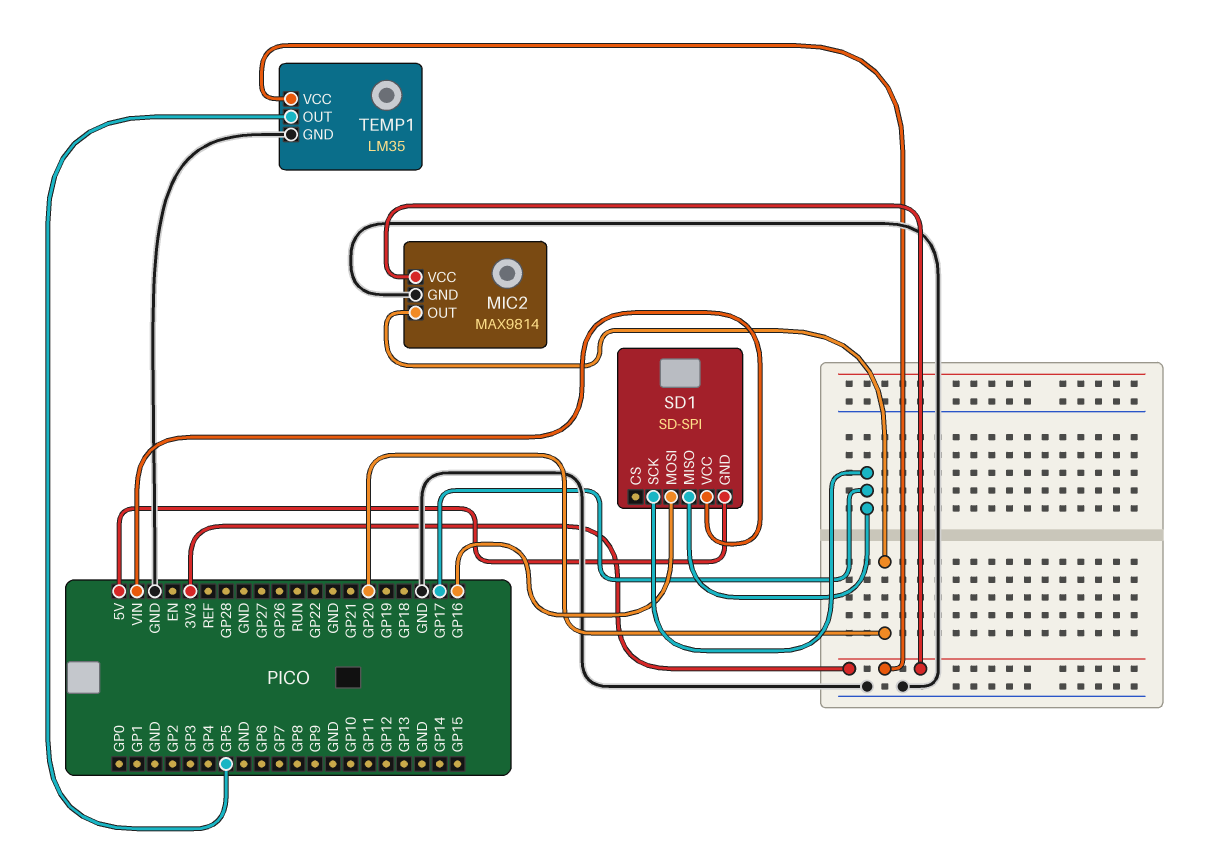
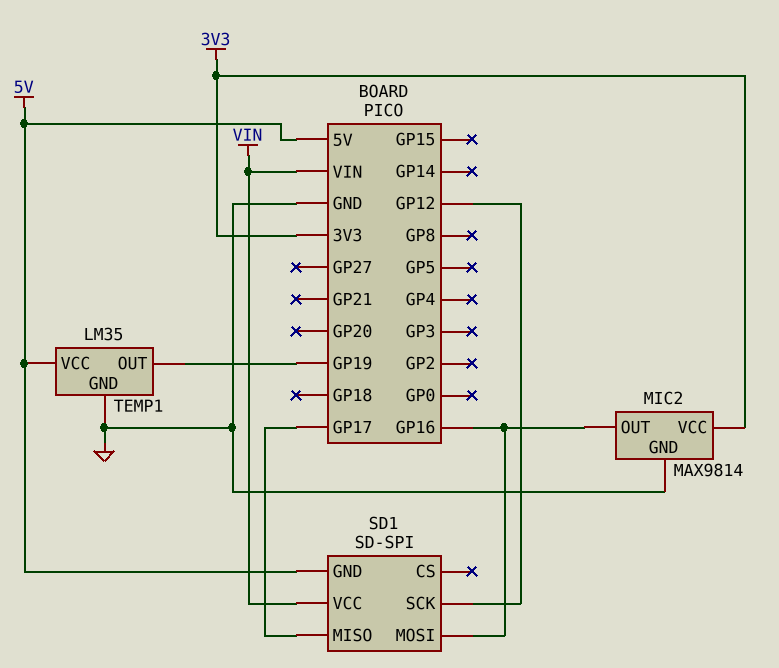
MIC2 pin OUT: GP20 -> GP16
SD1 pin SCK: GP17 -> GP12
TEMP1 pin OUT: GP5 -> GP19
TEMP1 pin VCC: 3V3 -> 5V

